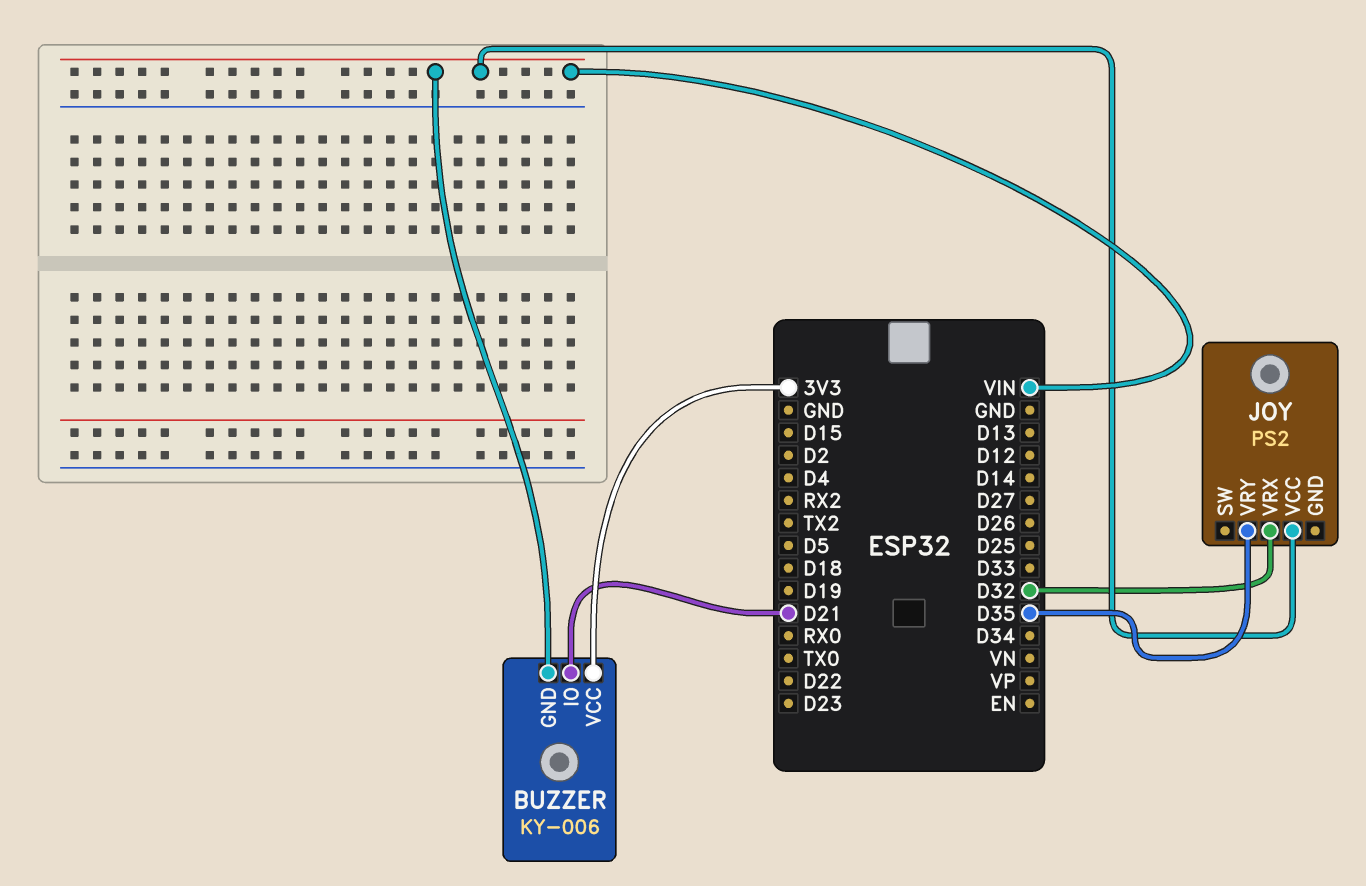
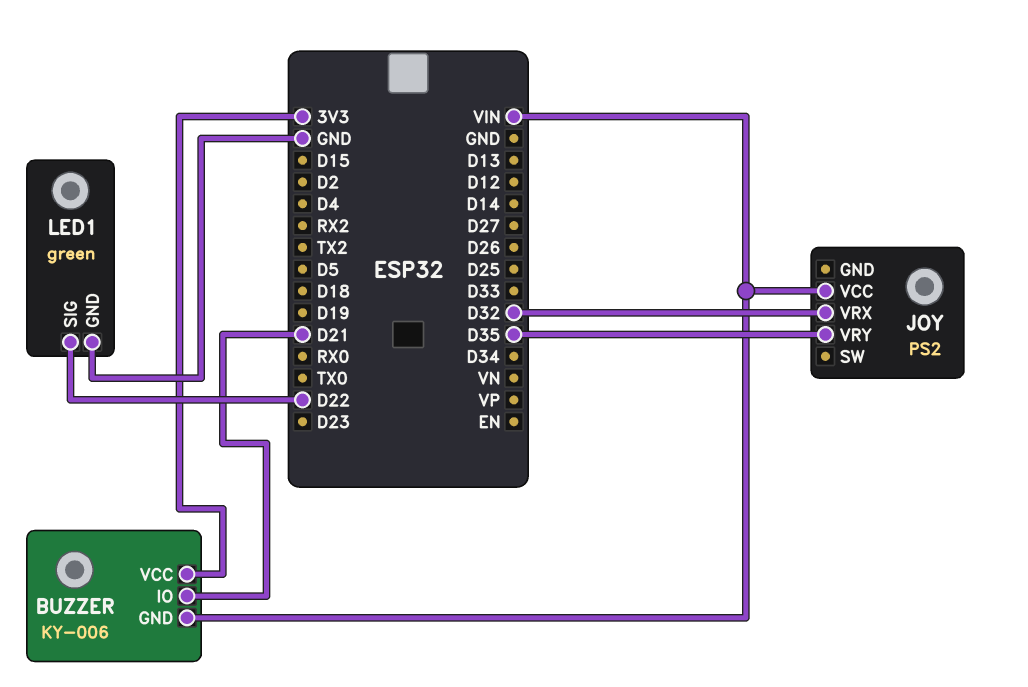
LED1: none -> green
LED1 pin GND: none -> GND
LED1 pin SIG: none -> D22

